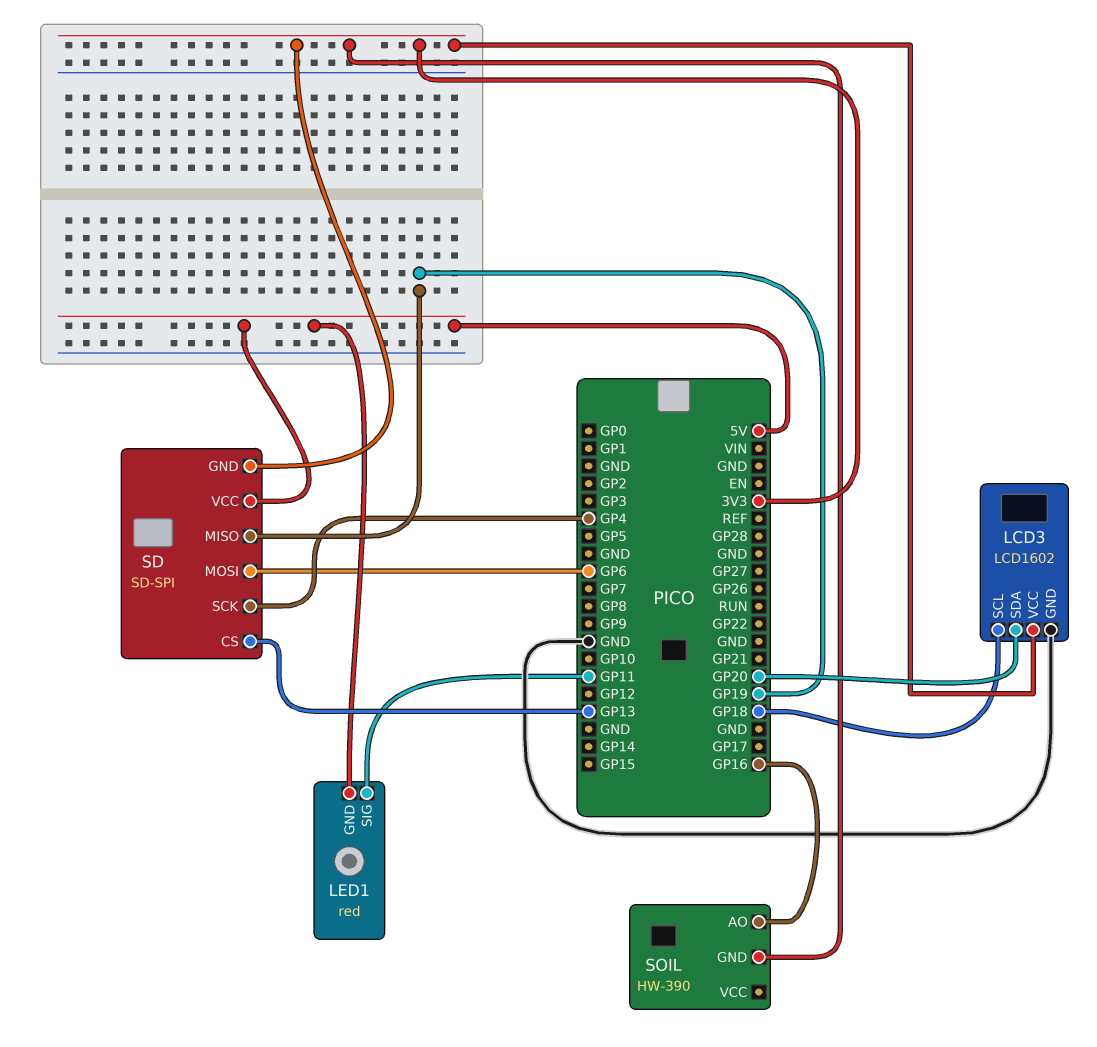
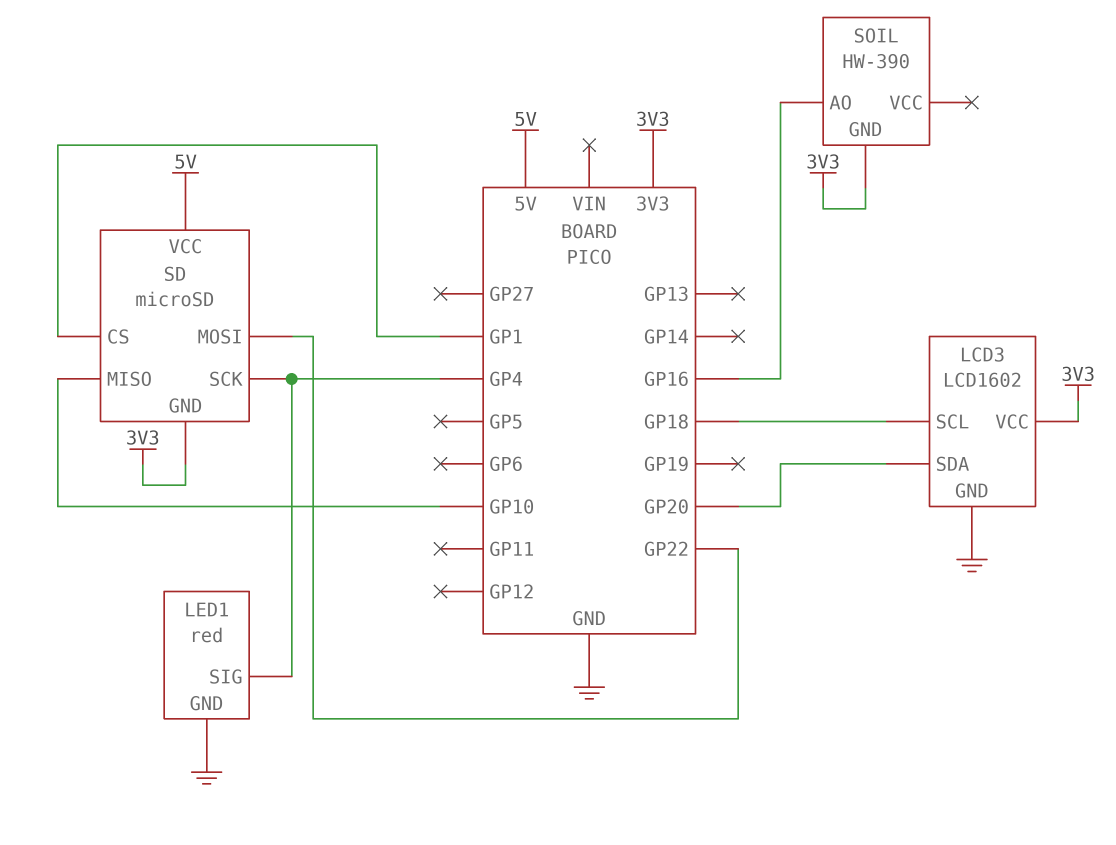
LED1 pin GND: 5V -> GND
LED1 pin SIG: GP11 -> GP4
SD: SD-SPI -> microSD
SD pin CS: GP13 -> GP1
SD pin MISO: GP19 -> GP10
SD pin MOSI: GP6 -> GP22

